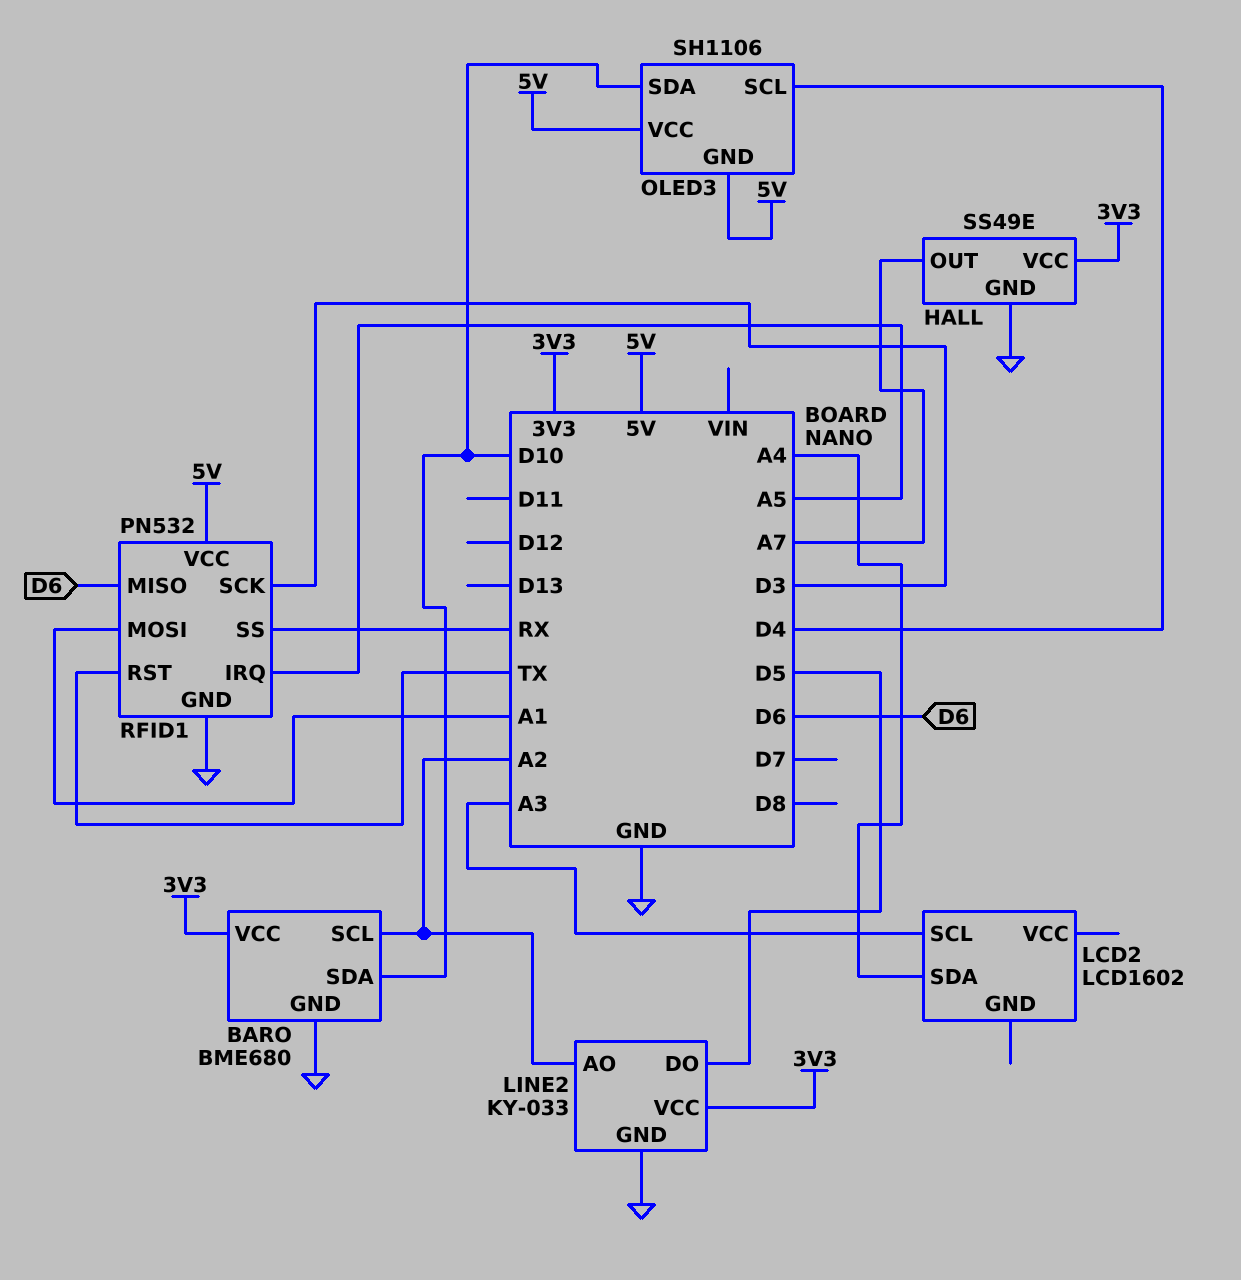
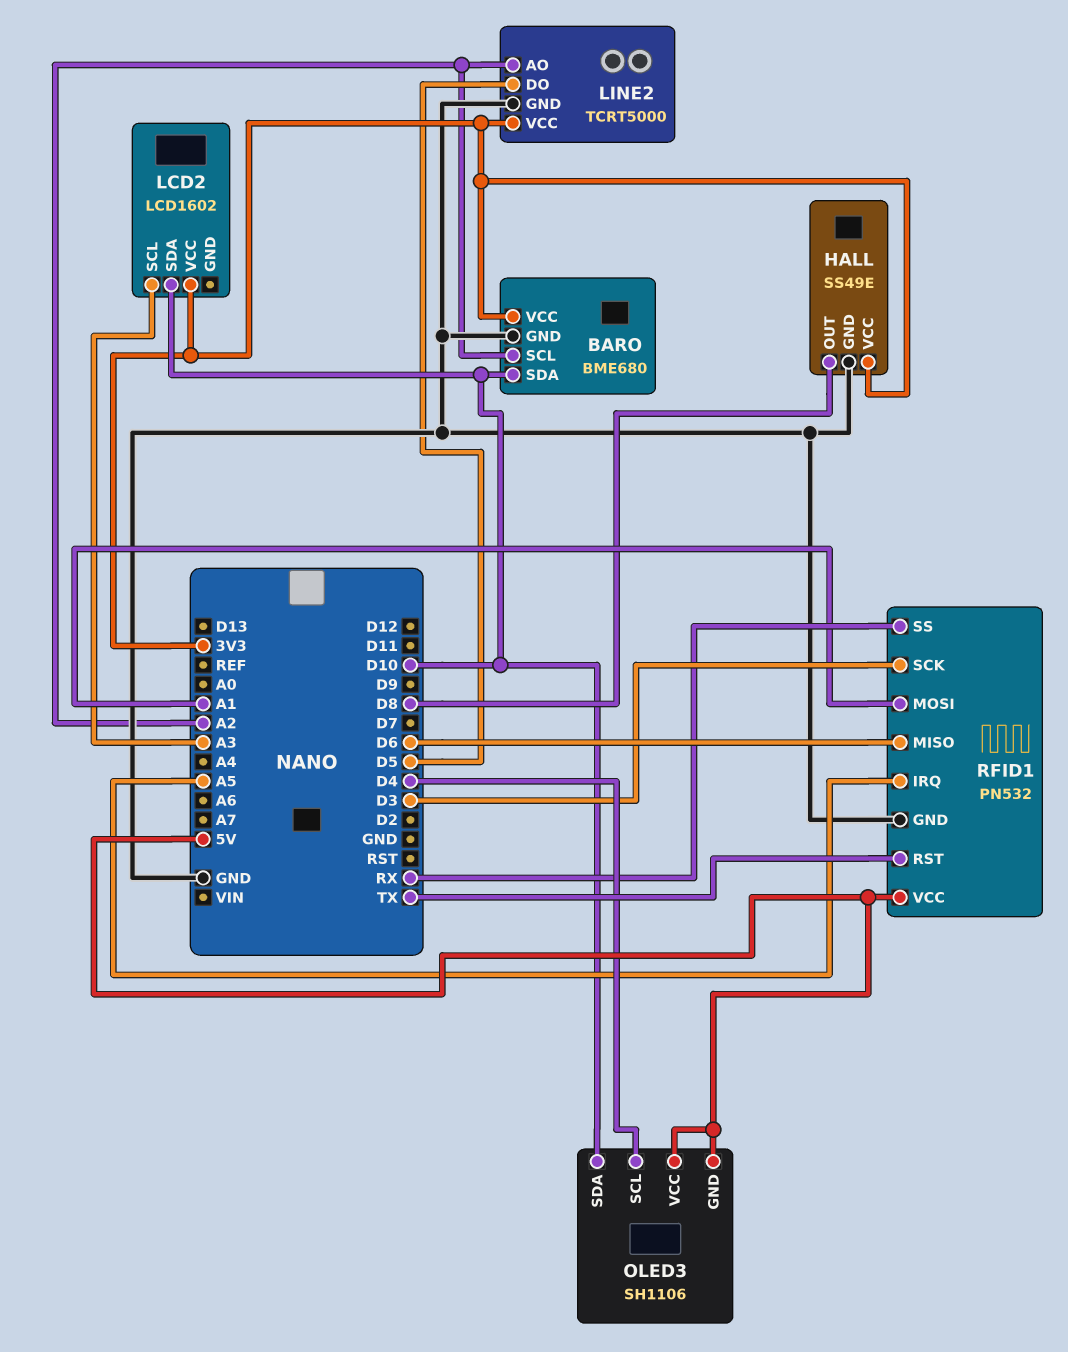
HALL pin OUT: A7 -> D8
LCD2 pin SDA: A4 -> D10
LCD2 pin VCC: none -> 3V3
LINE2: KY-033 -> TCRT5000

